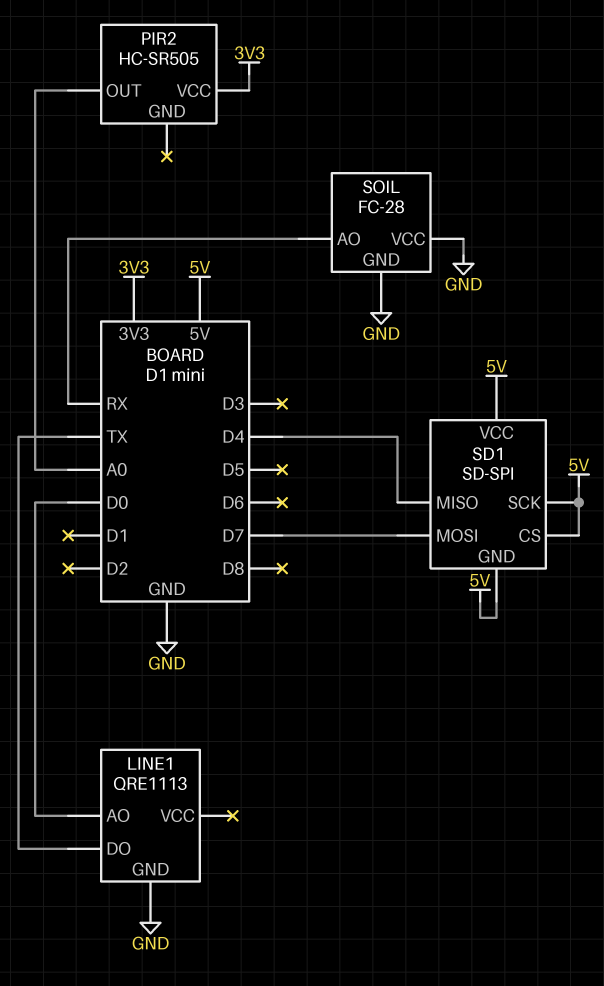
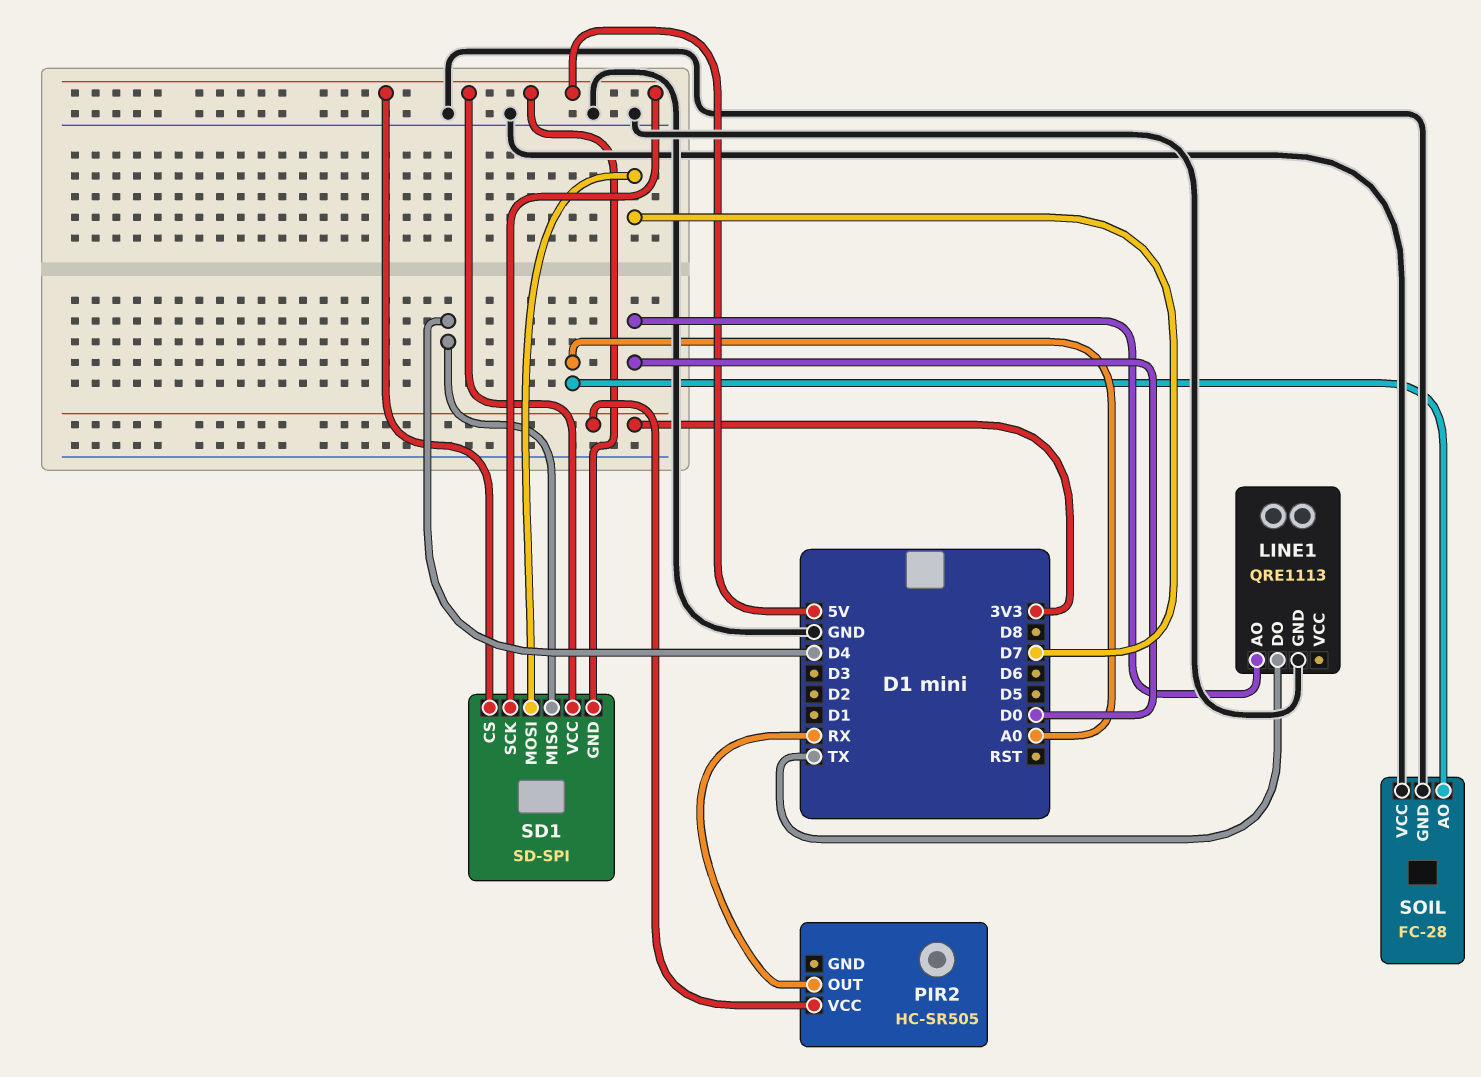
PIR2 pin OUT: A0 -> RX
SOIL pin AO: RX -> A0

